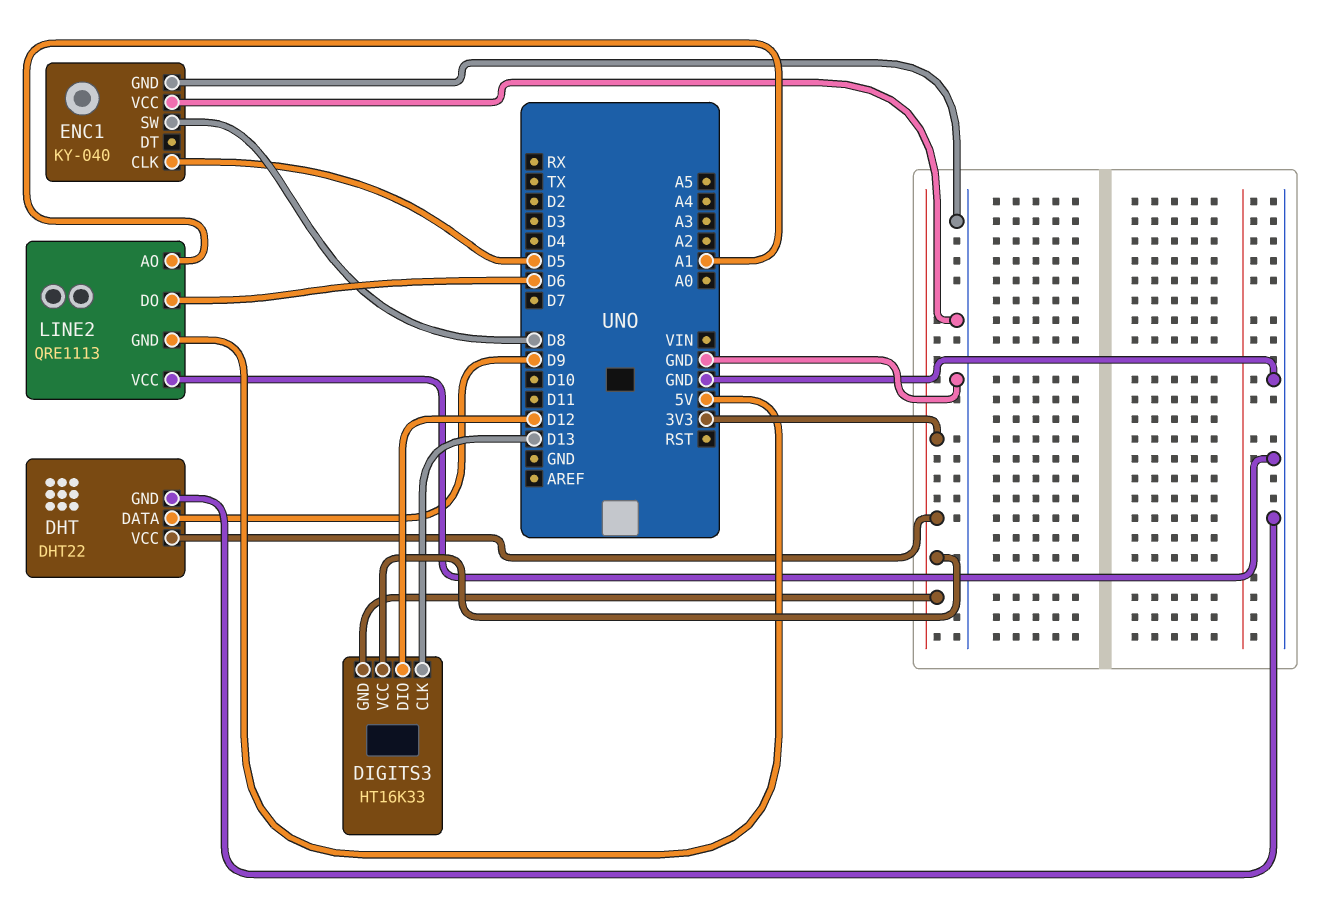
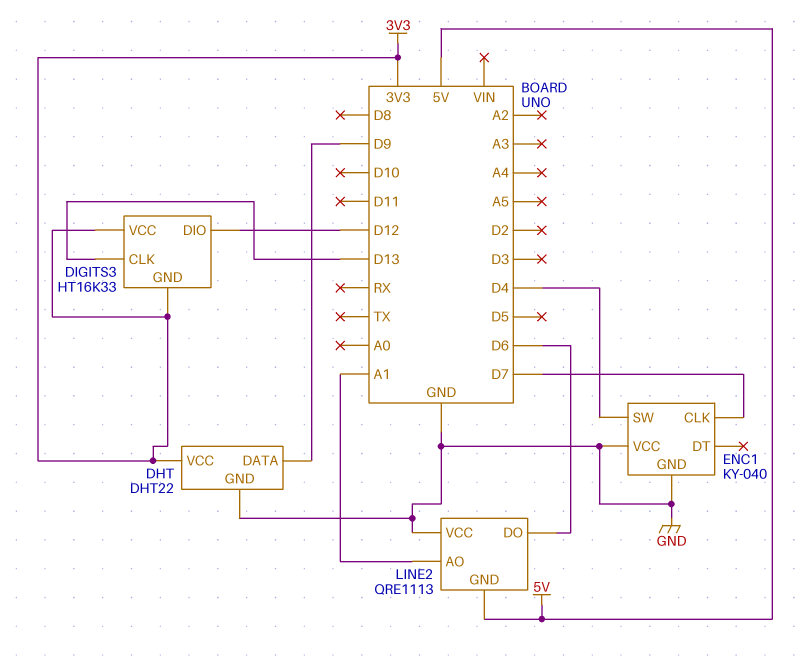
ENC1 pin CLK: D5 -> D7
ENC1 pin SW: D8 -> D4

